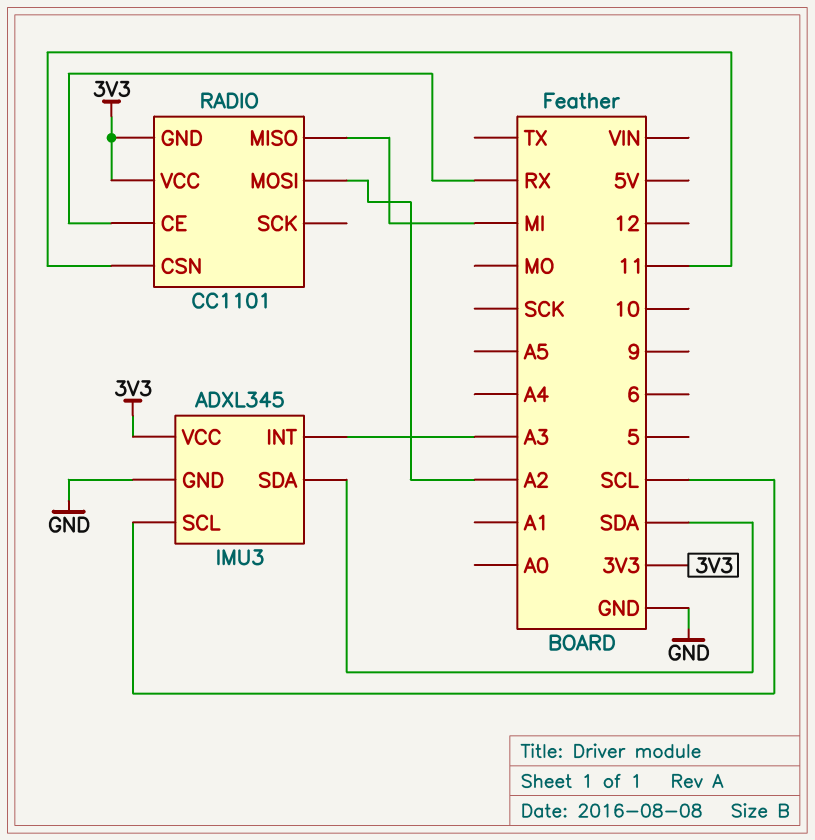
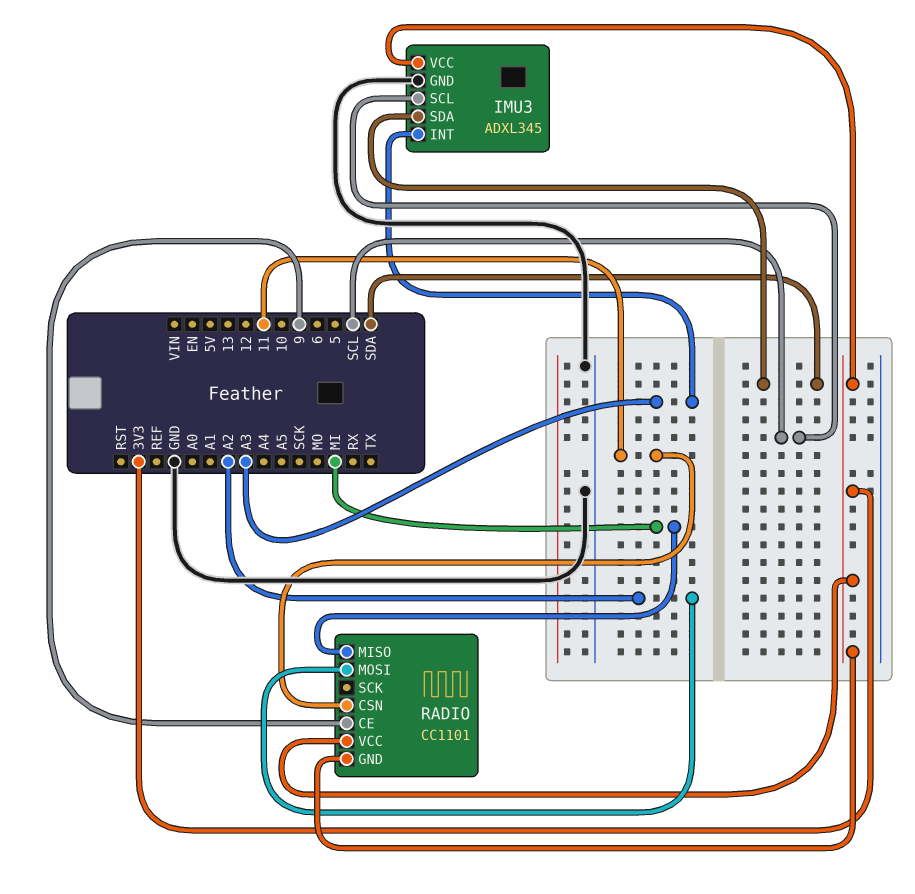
RADIO pin CE: RX -> 9

